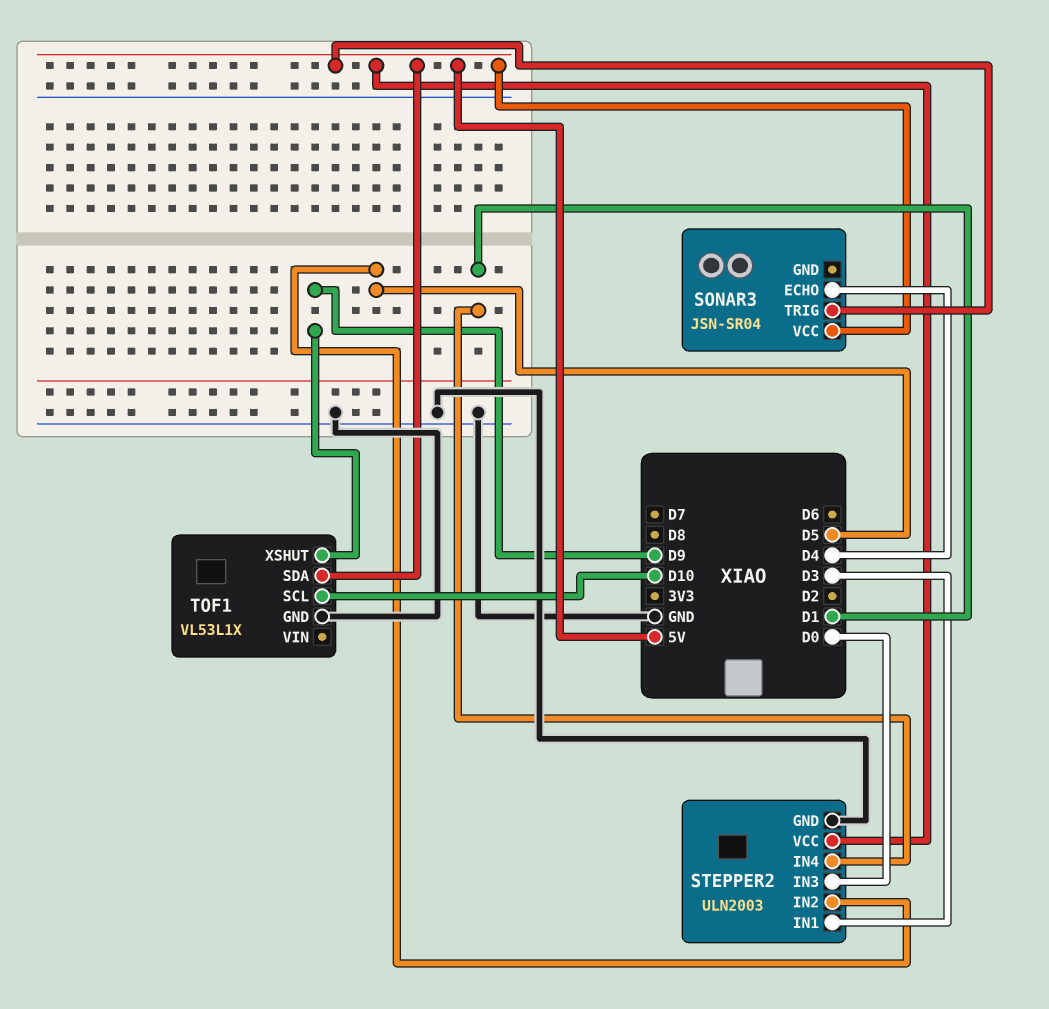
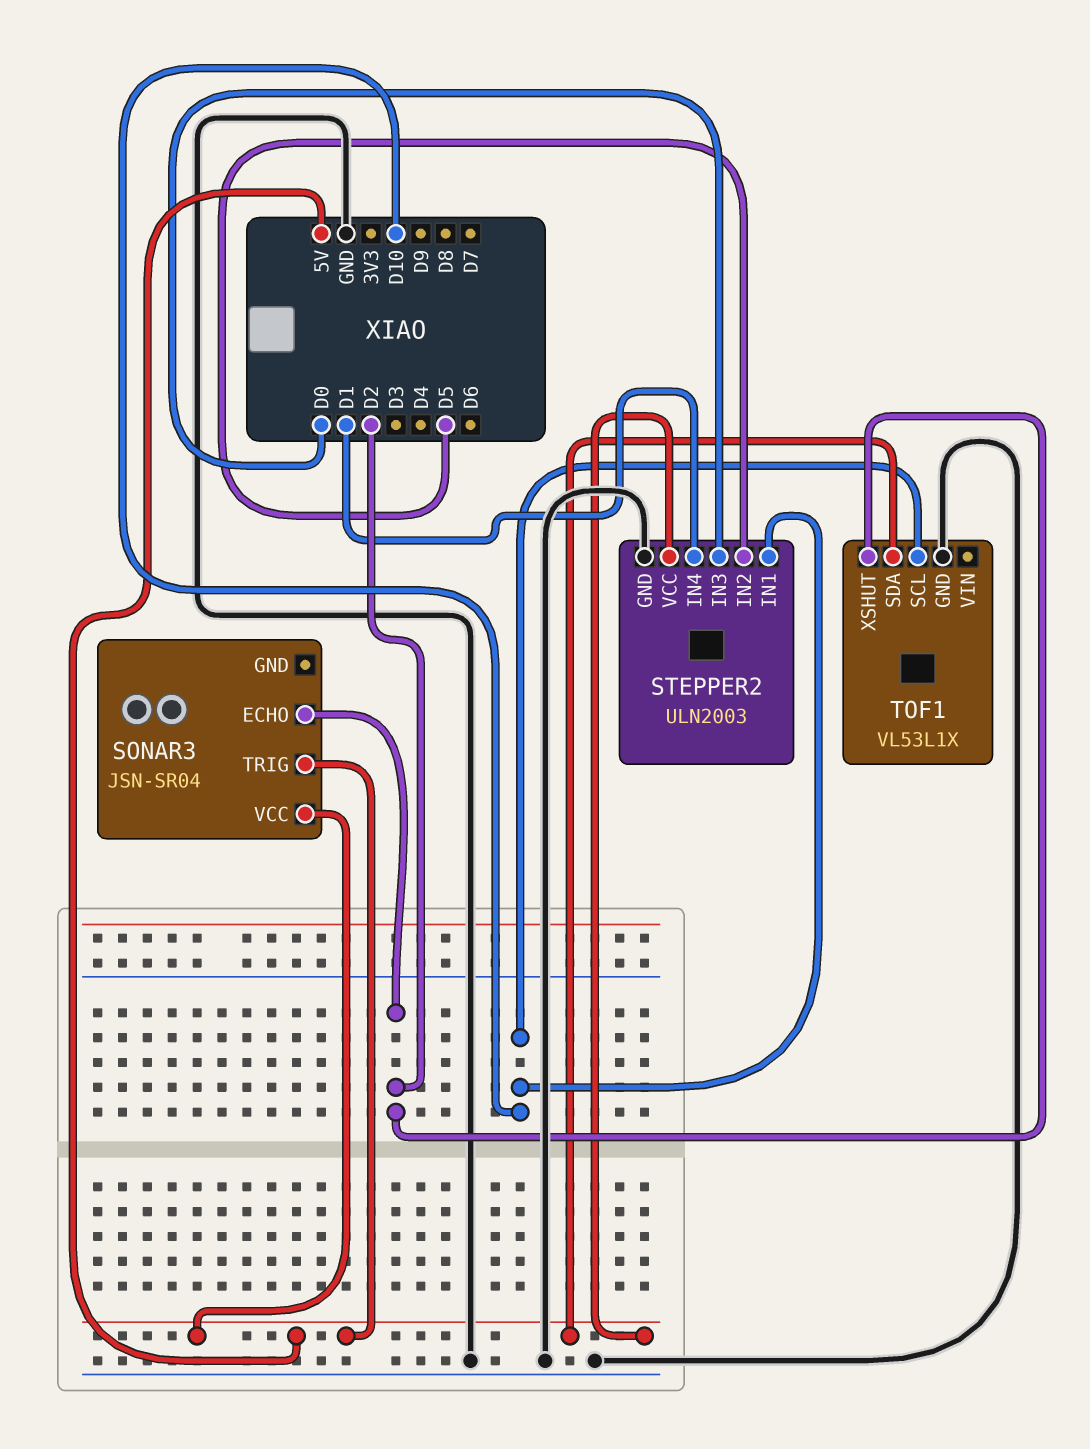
SONAR3 pin ECHO: D4 -> D2
STEPPER2 pin IN1: D3 -> D10
TOF1 pin XSHUT: D9 -> D2

